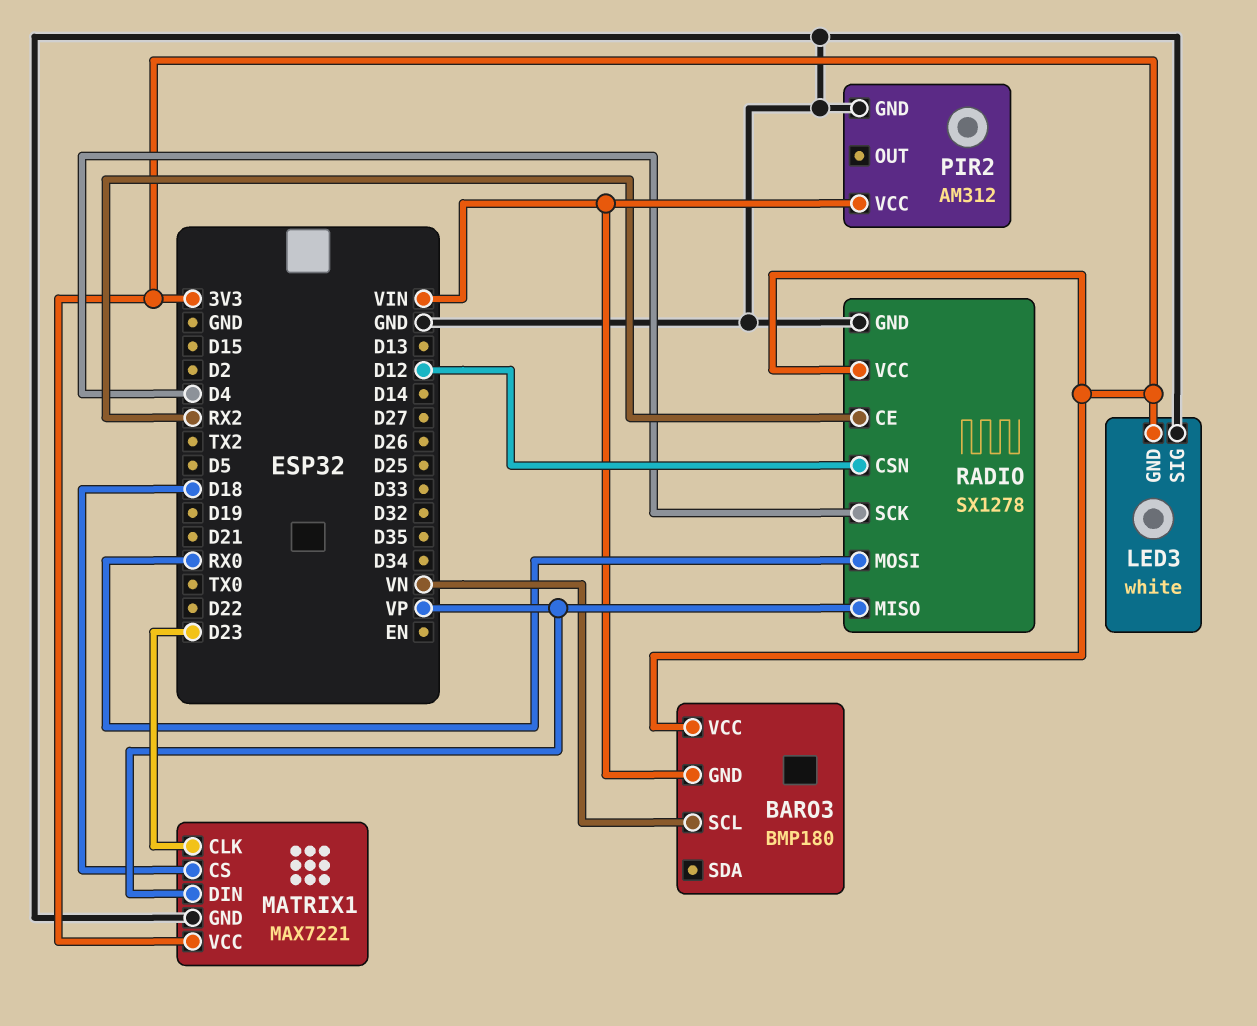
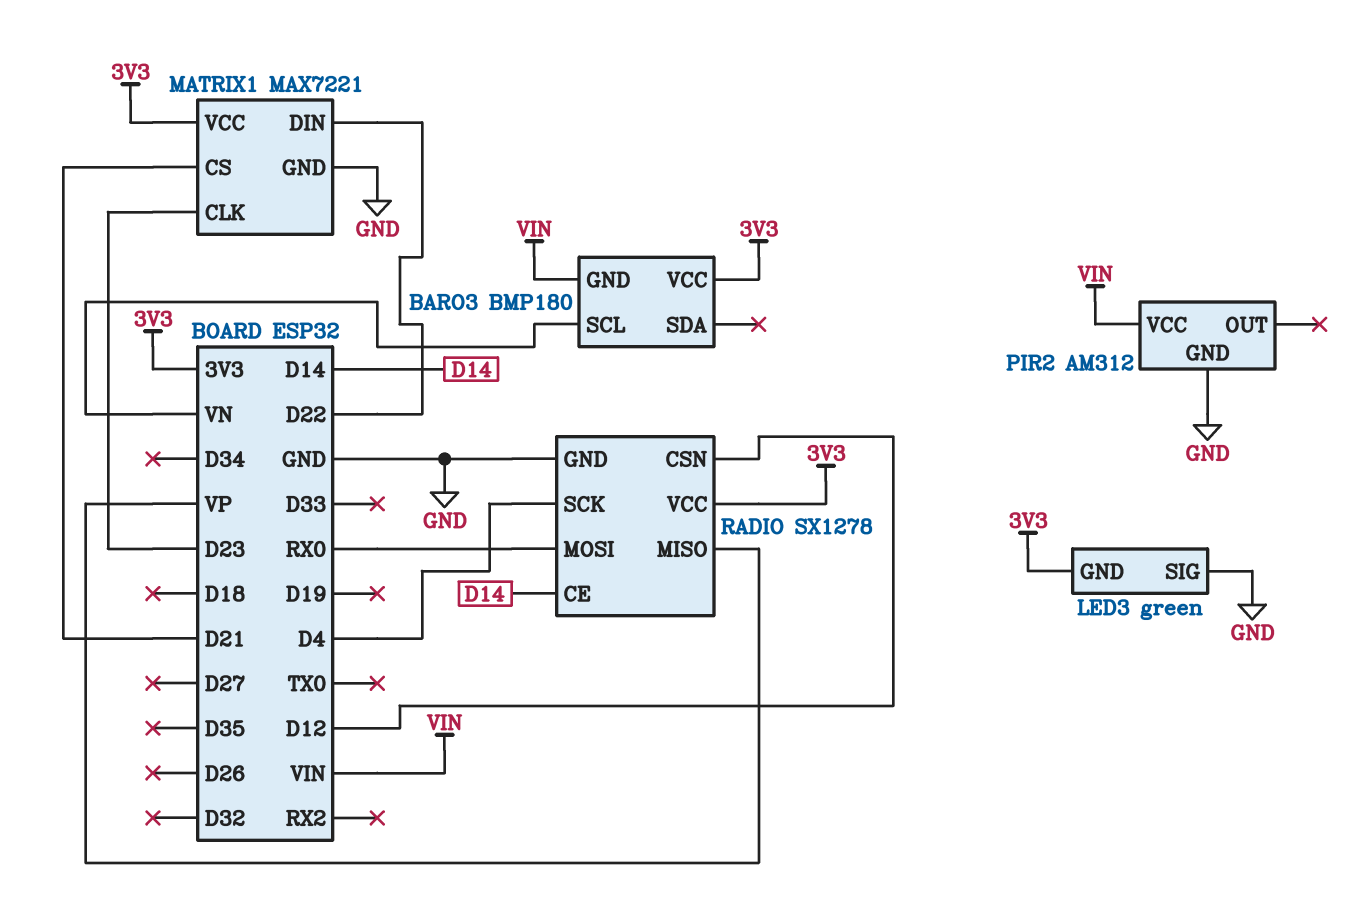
LED3: white -> green
MATRIX1 pin CS: D18 -> D21
MATRIX1 pin DIN: VP -> D22
RADIO pin CE: RX2 -> D14

